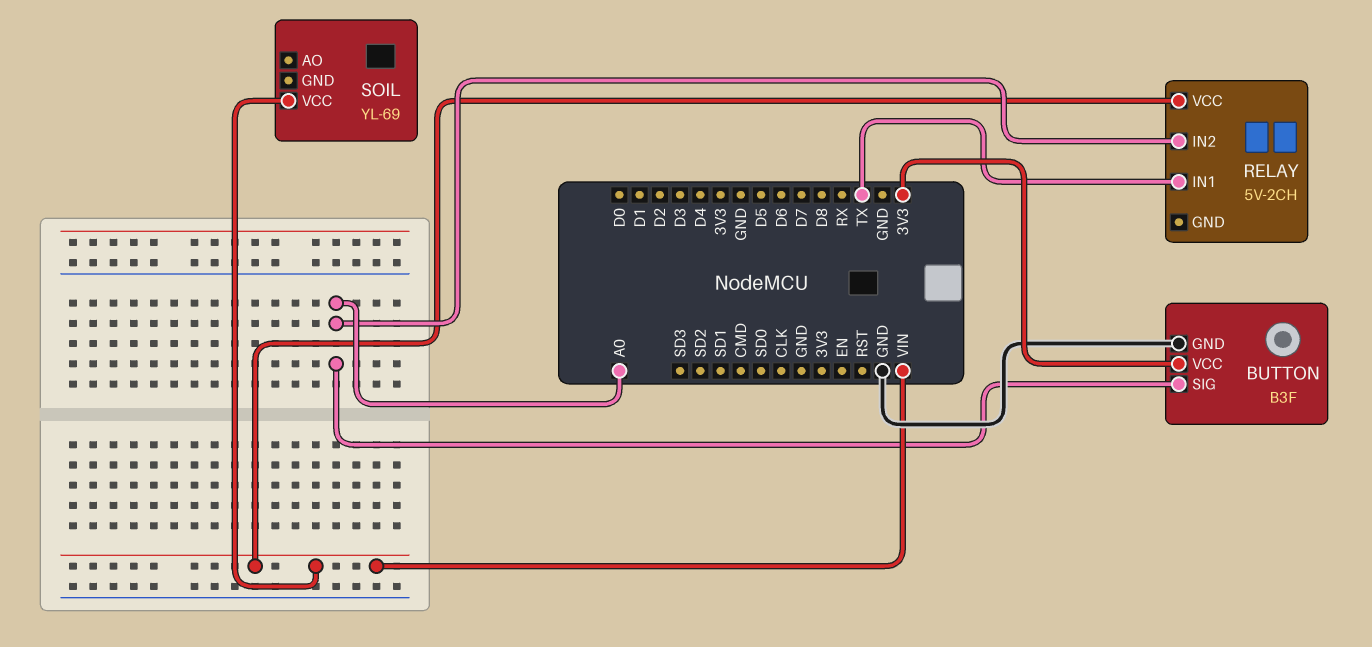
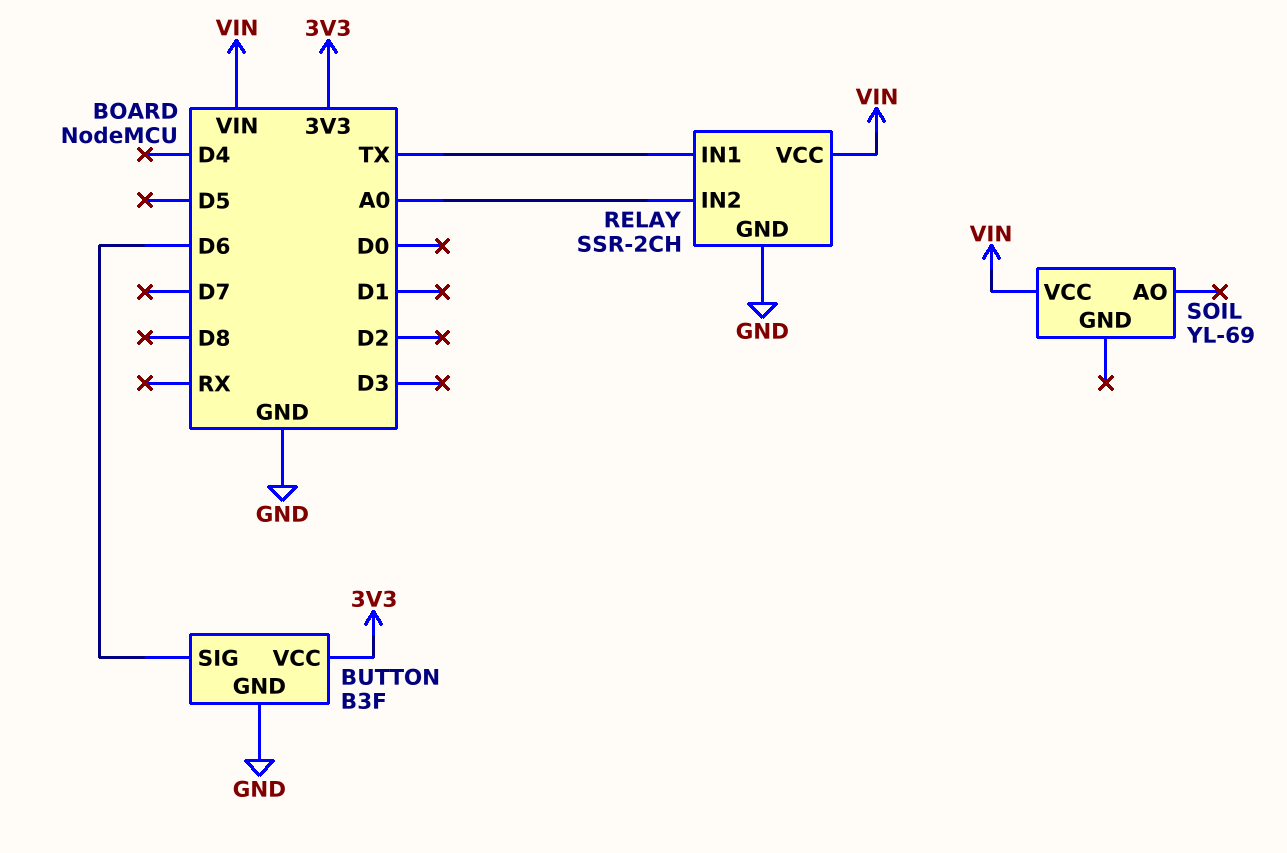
BUTTON pin SIG: A0 -> D6
RELAY: 5V-2CH -> SSR-2CH
RELAY pin GND: none -> GND

